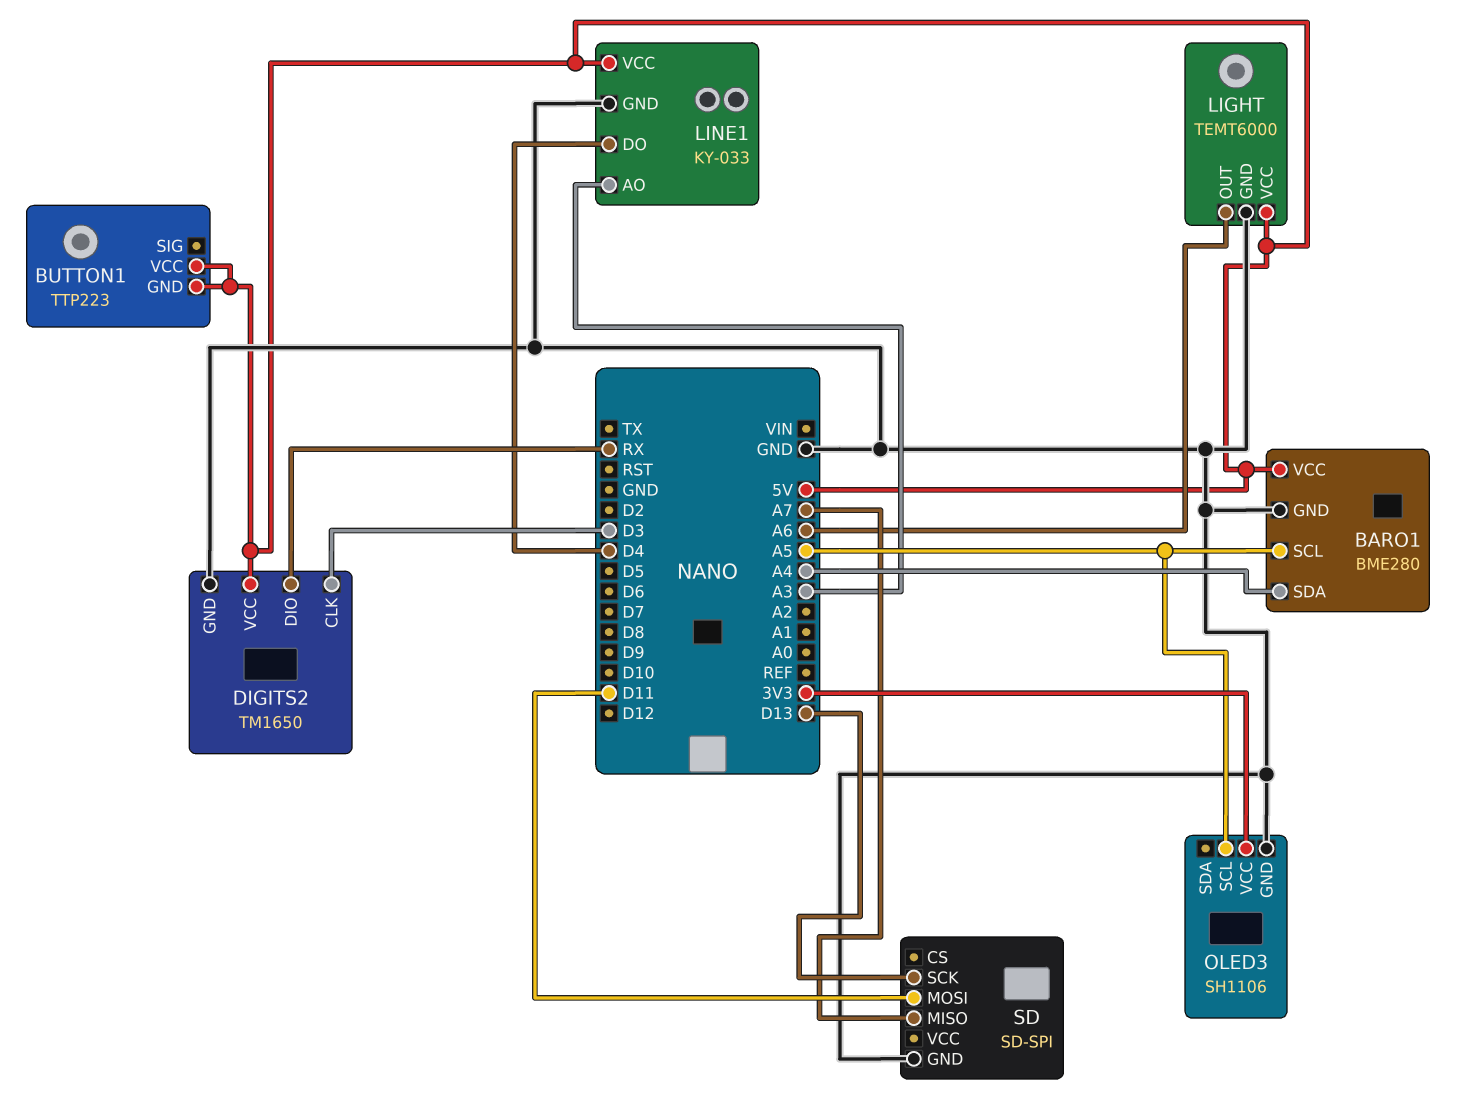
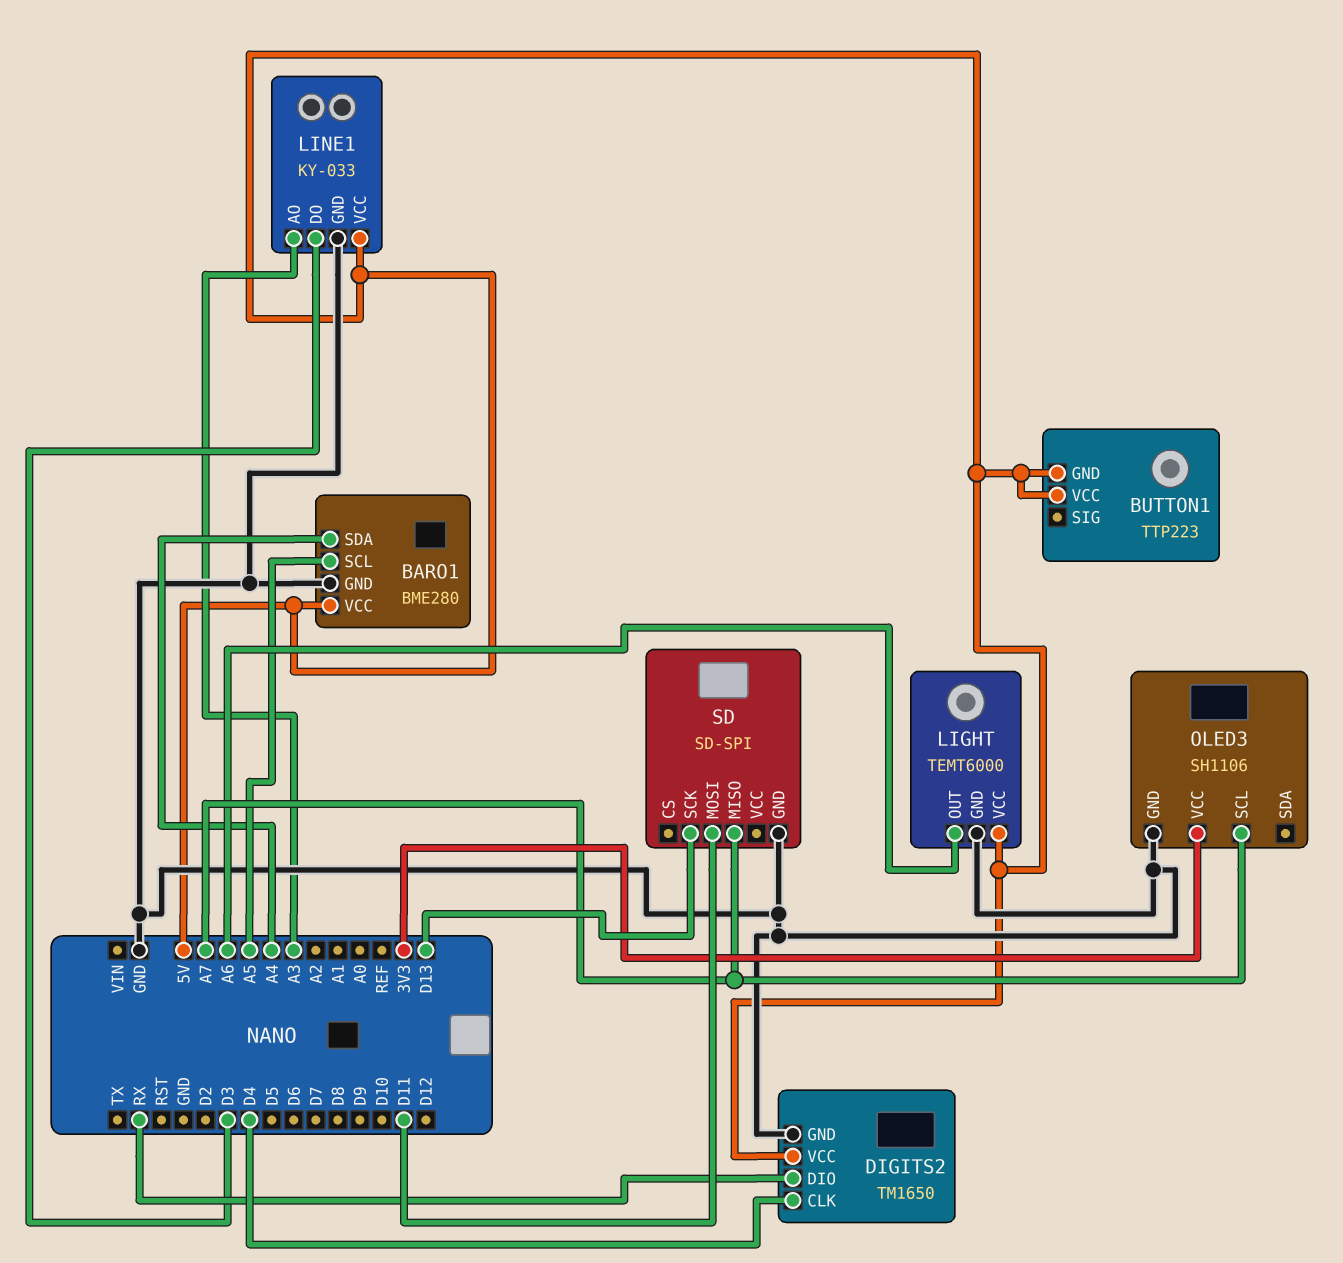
DIGITS2 pin CLK: D3 -> D4
LINE1 pin DO: D4 -> D3
OLED3 pin SCL: A5 -> A7

